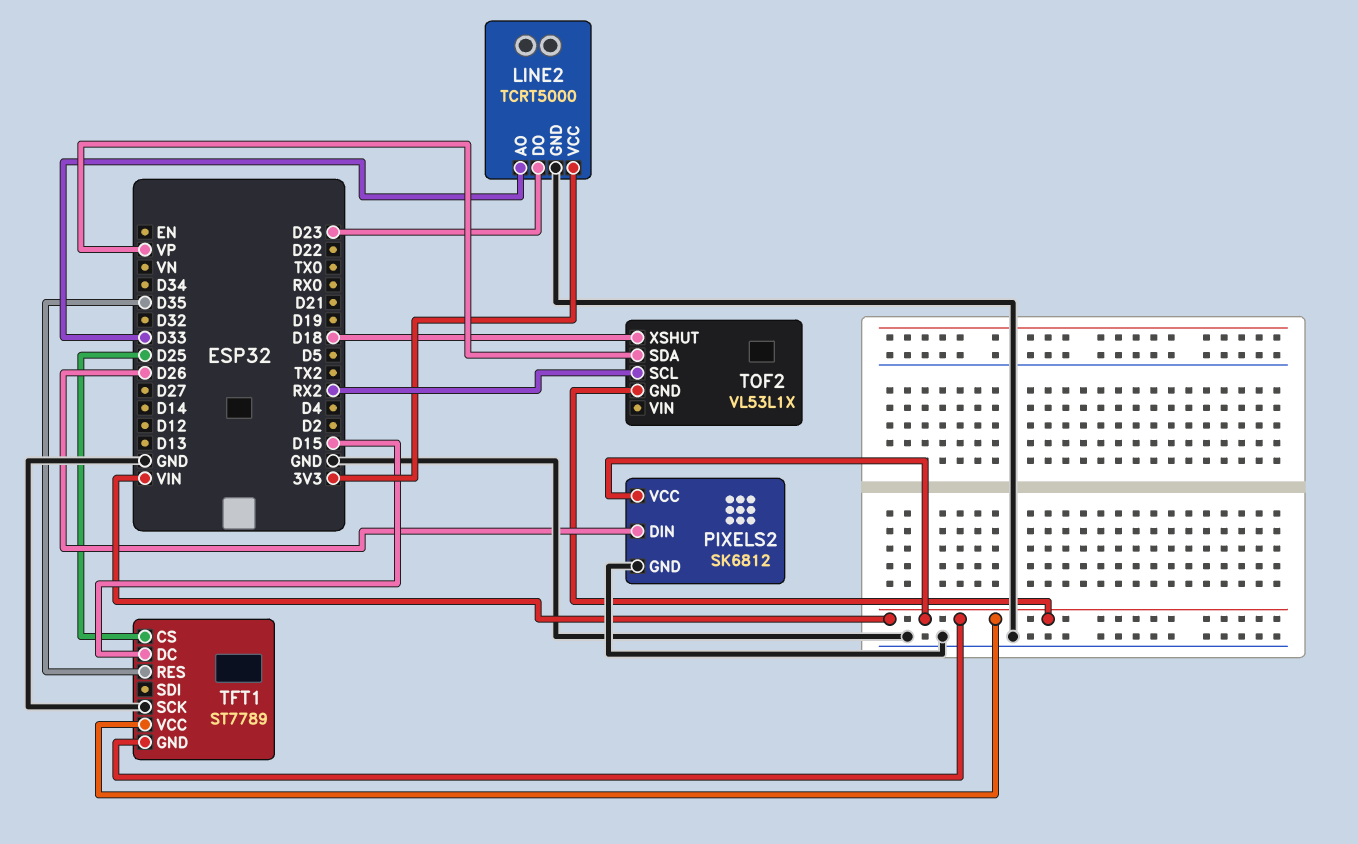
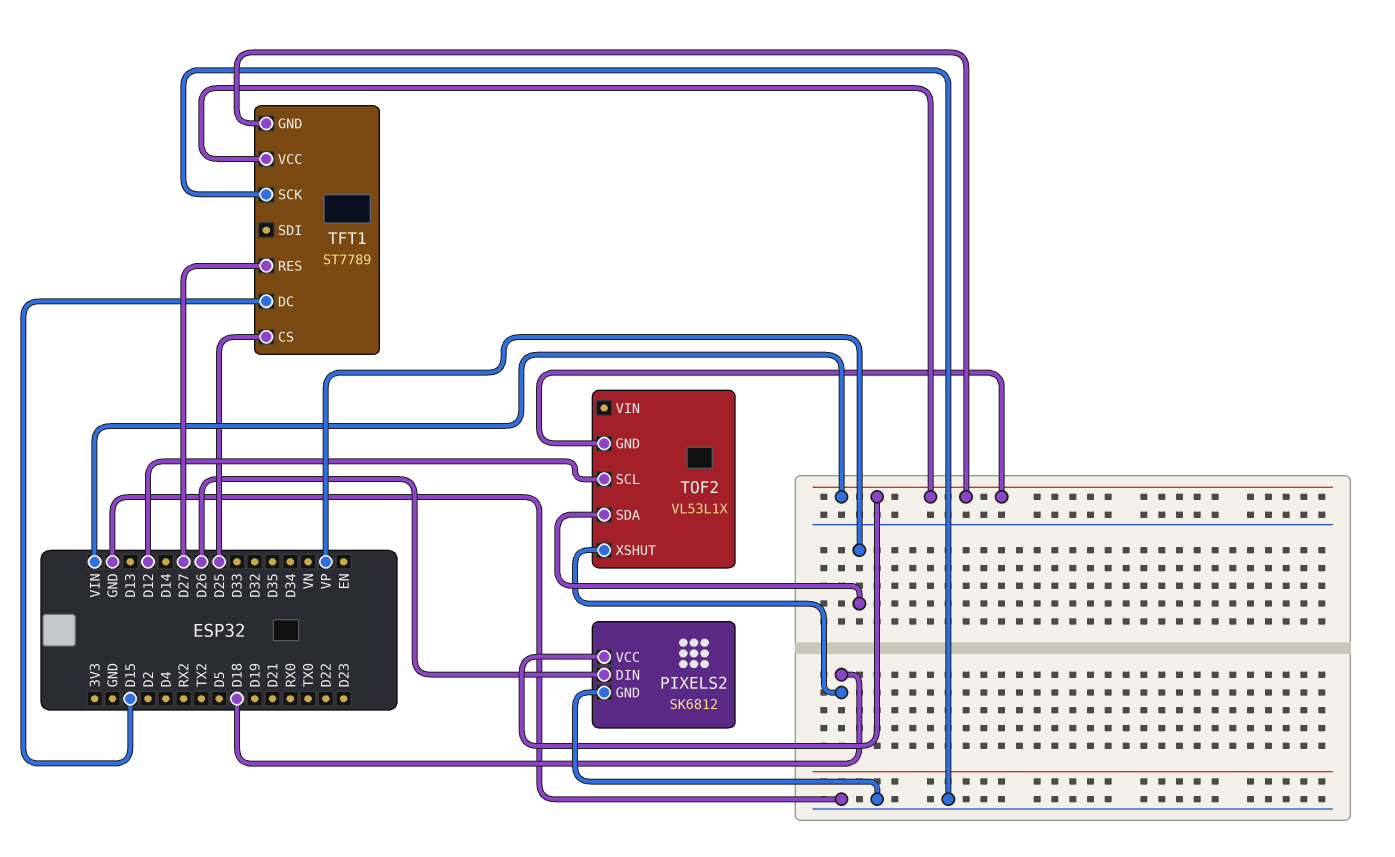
LINE2: TCRT5000 -> none
LINE2 pin AO: D33 -> none
LINE2 pin DO: D23 -> none
LINE2 pin GND: GND -> none
LINE2 pin VCC: 3V3 -> none
TFT1 pin RES: D35 -> D27
TOF2 pin SCL: RX2 -> D12

